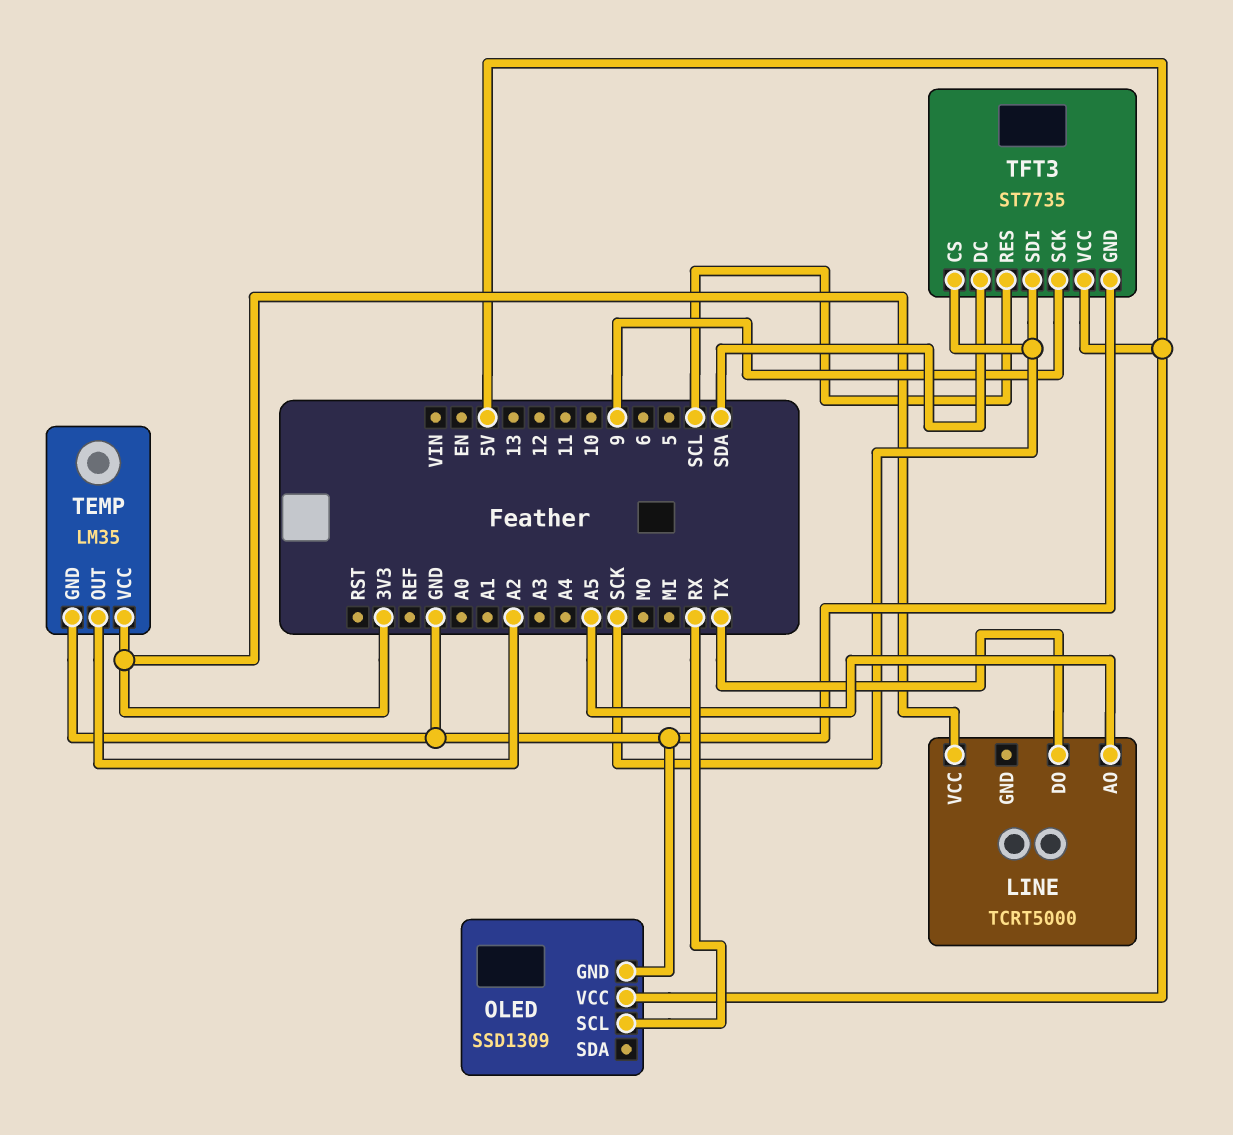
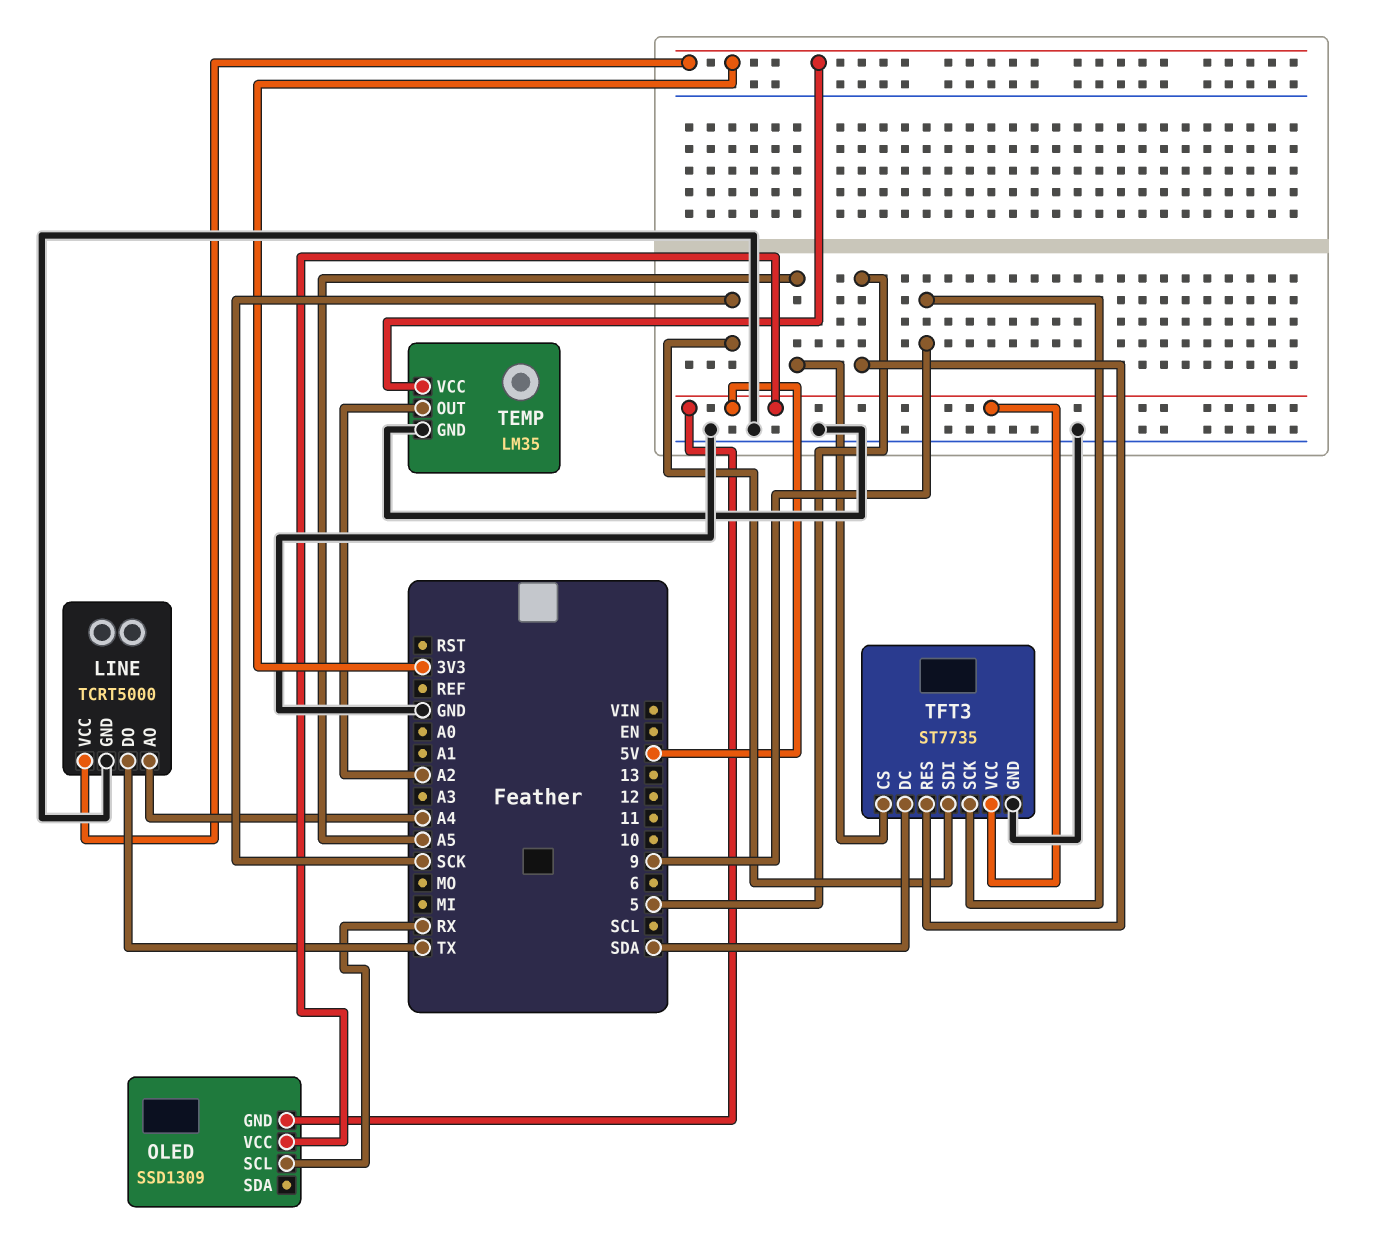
LINE pin AO: A5 -> A4
LINE pin GND: none -> GND
OLED pin GND: GND -> 5V
TFT3 pin CS: SCK -> A5
TFT3 pin RES: SCL -> 5

